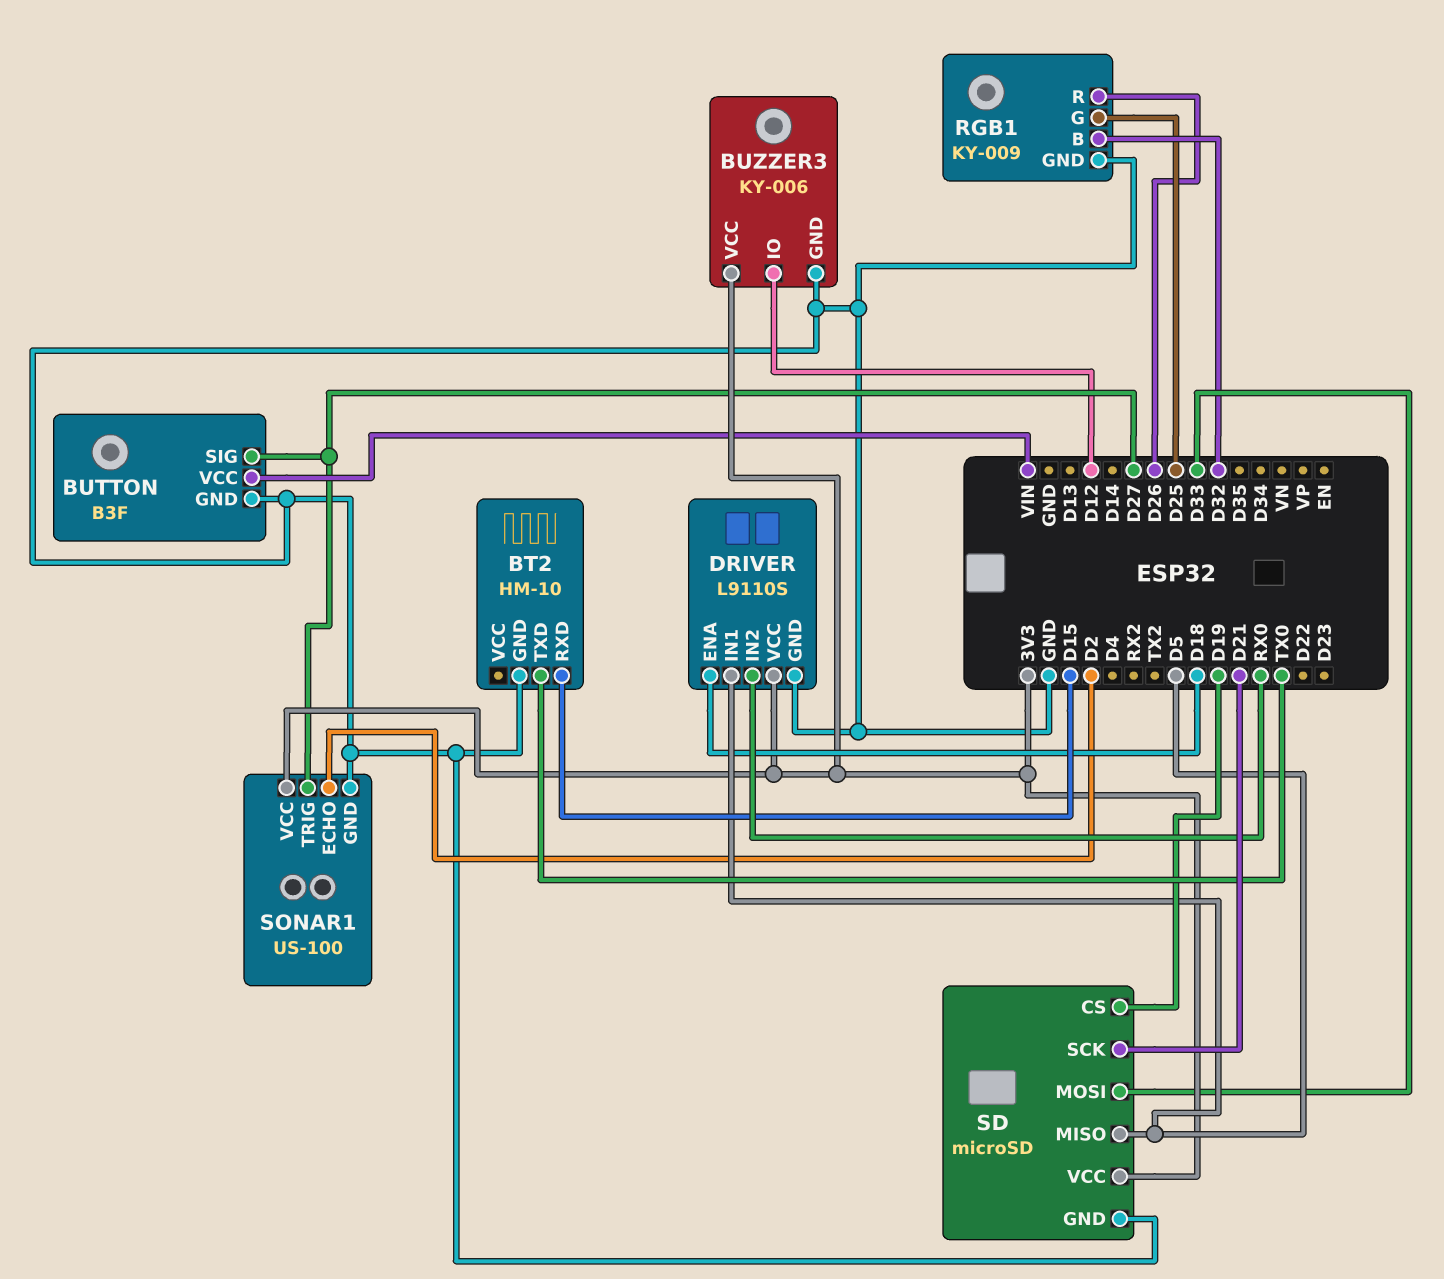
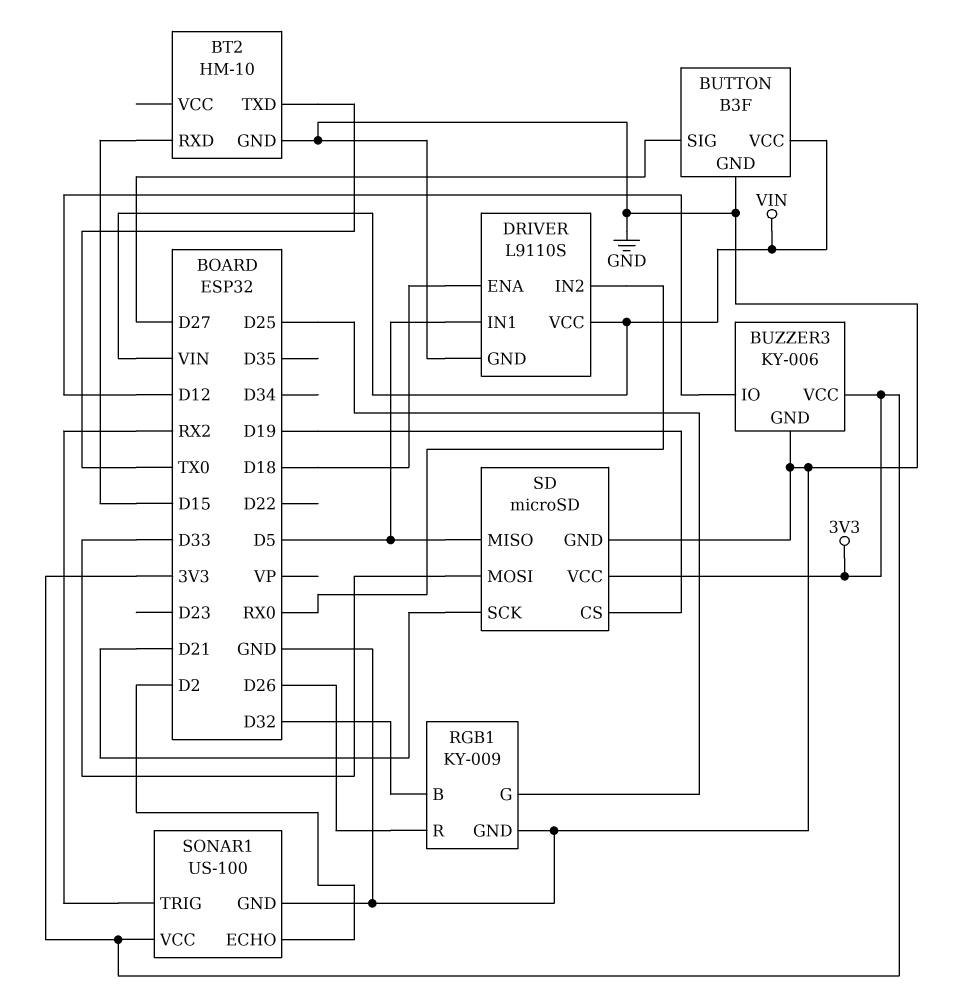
DRIVER pin VCC: 3V3 -> VIN
SONAR1 pin TRIG: D27 -> RX2

